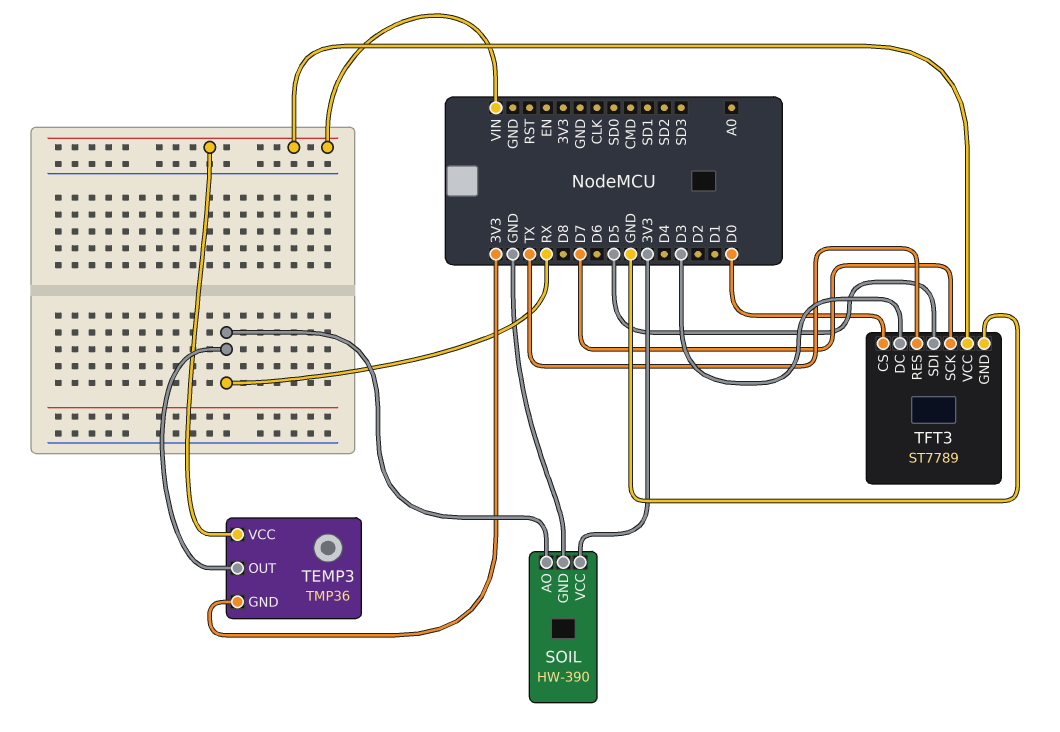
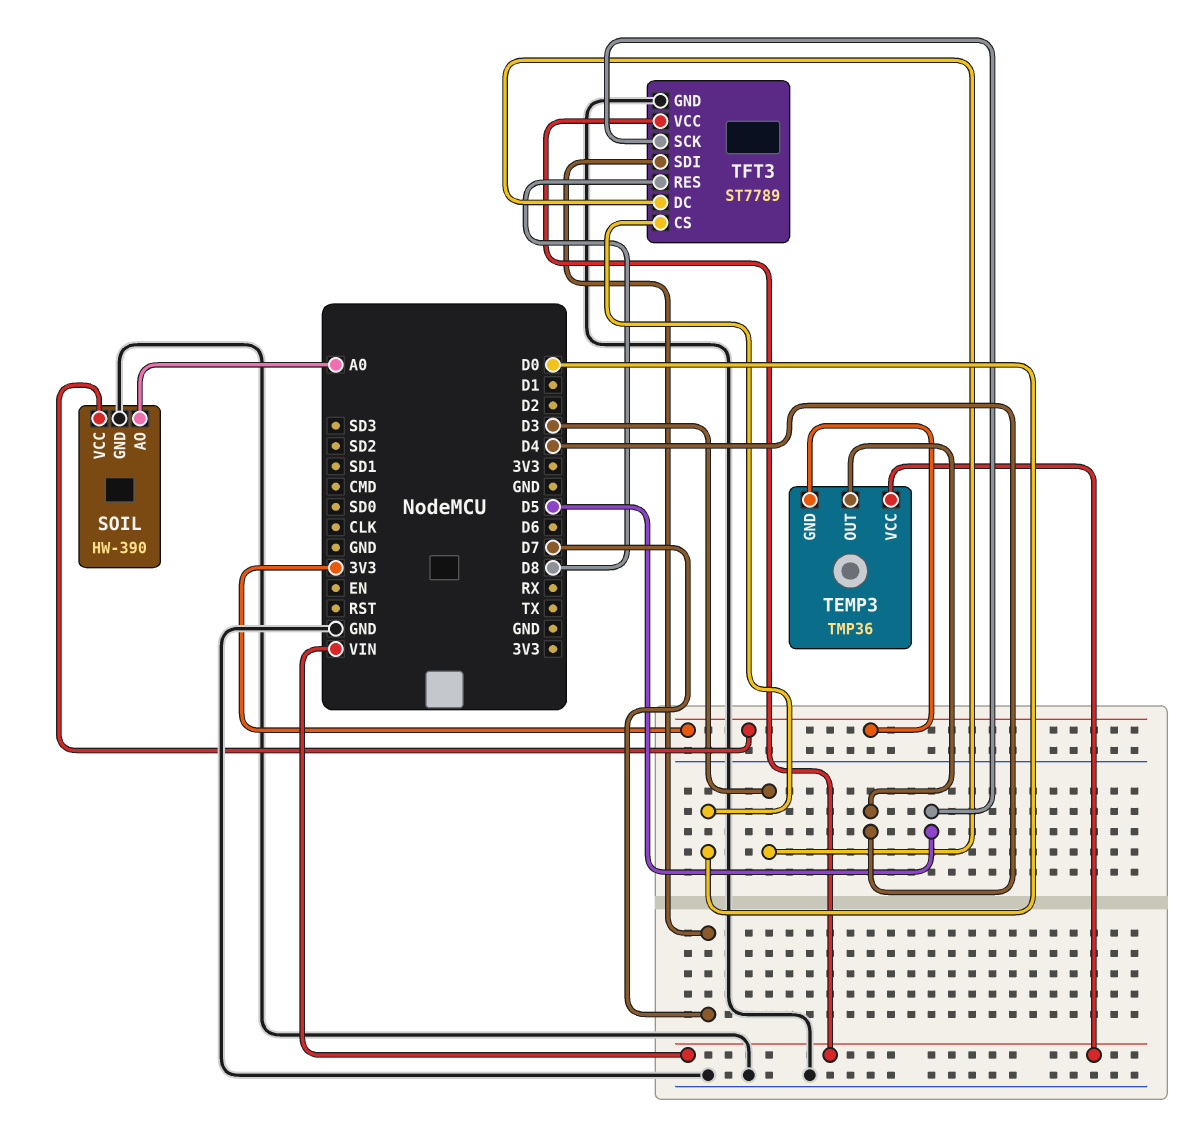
SOIL pin AO: RX -> A0
TEMP3 pin OUT: RX -> D4
TFT3 pin RES: TX -> D8
TFT3 pin SCK: D7 -> D5
TFT3 pin SDI: D5 -> D7

